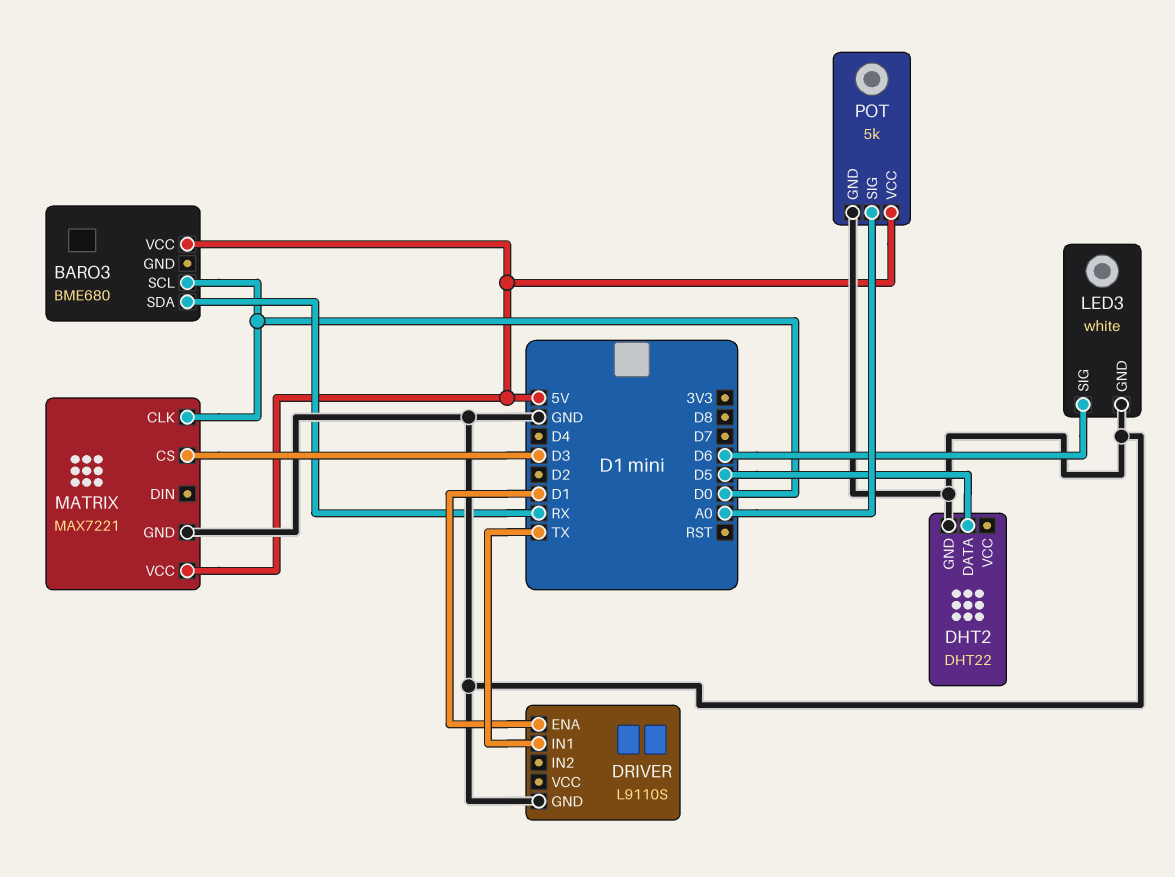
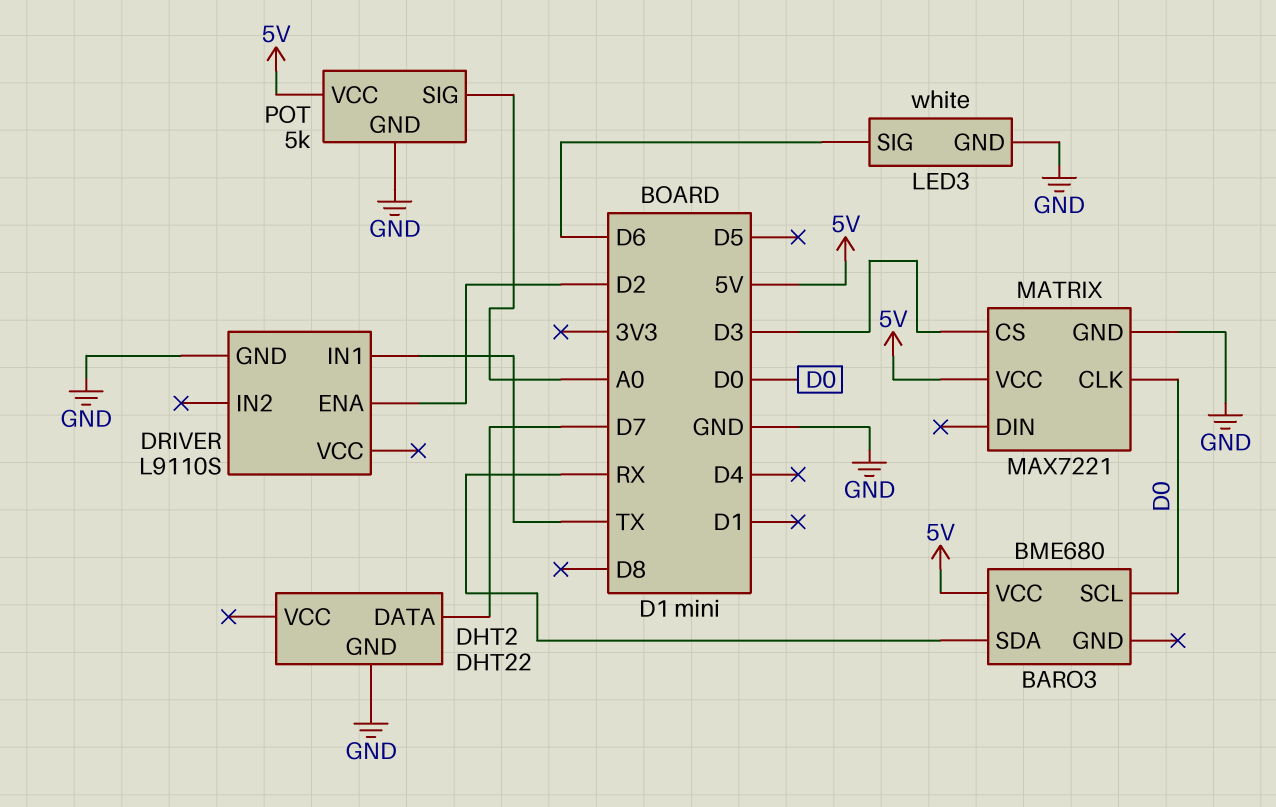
DHT2 pin DATA: D5 -> D7
DRIVER pin ENA: D1 -> D2

